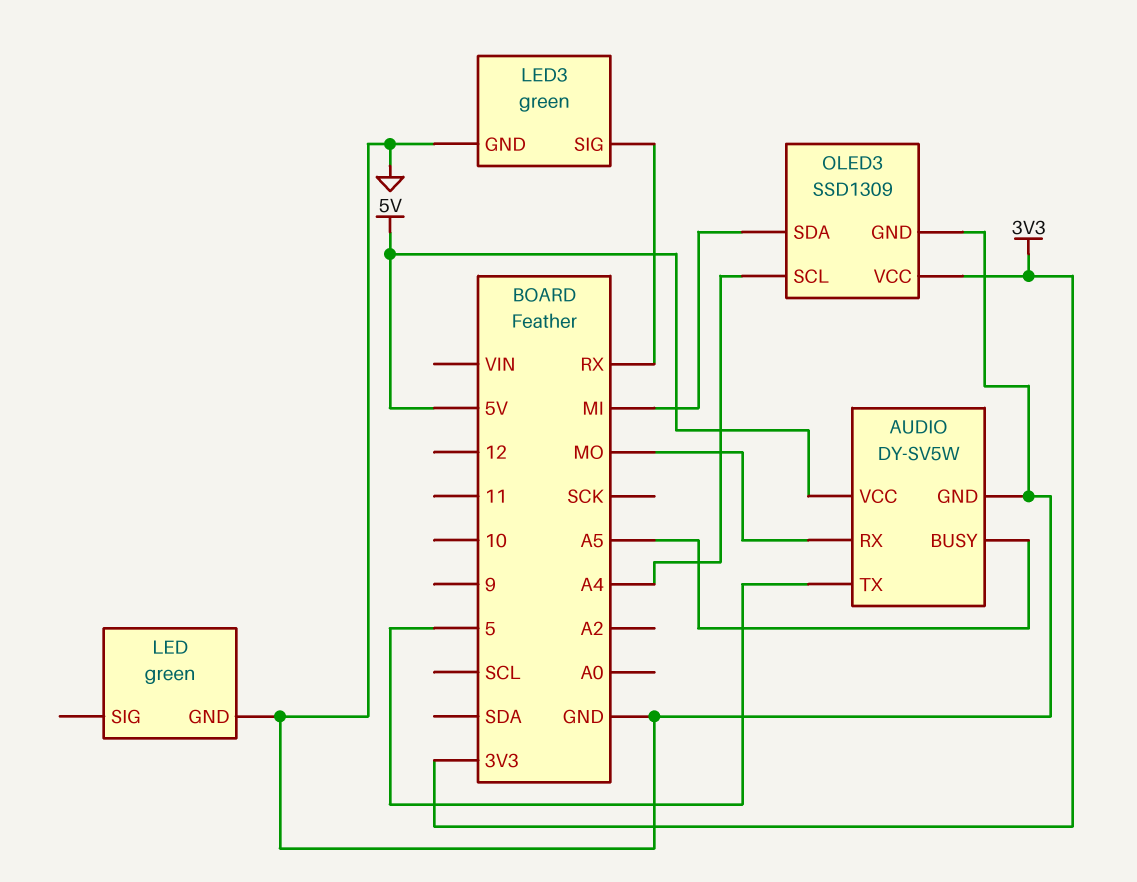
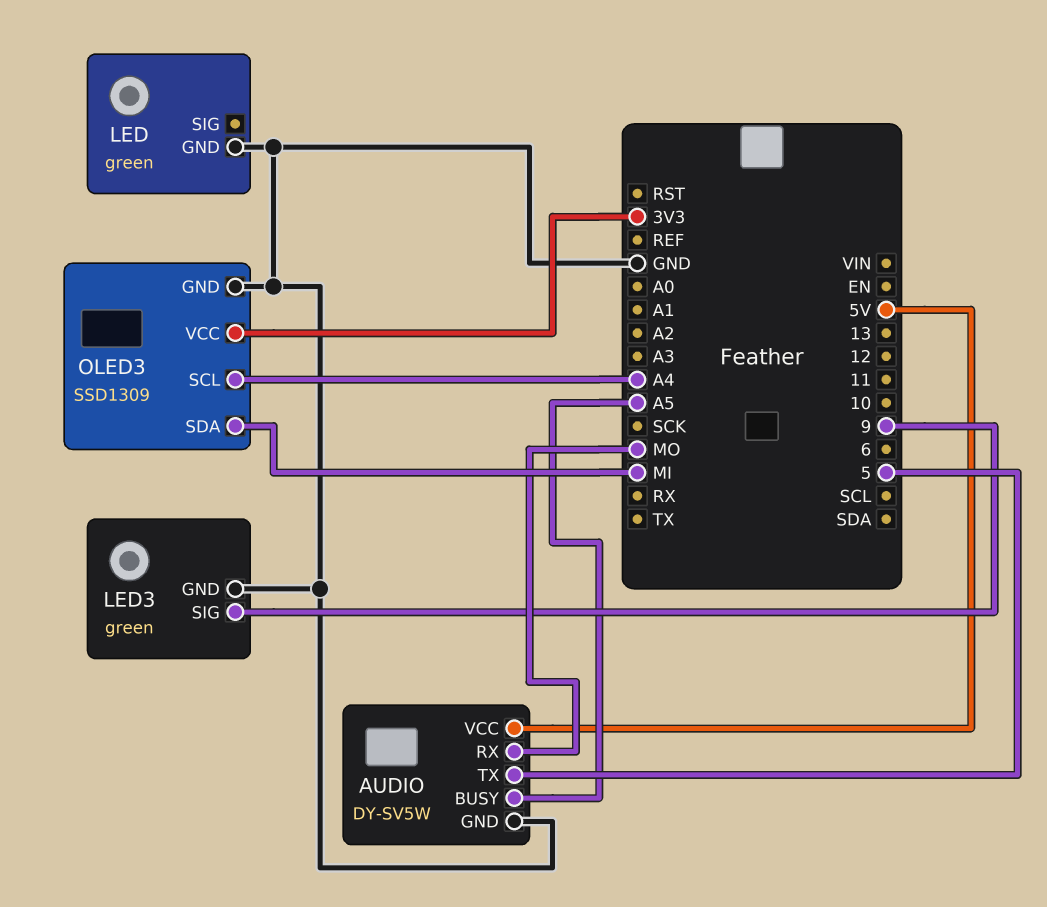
LED3 pin SIG: RX -> 9

